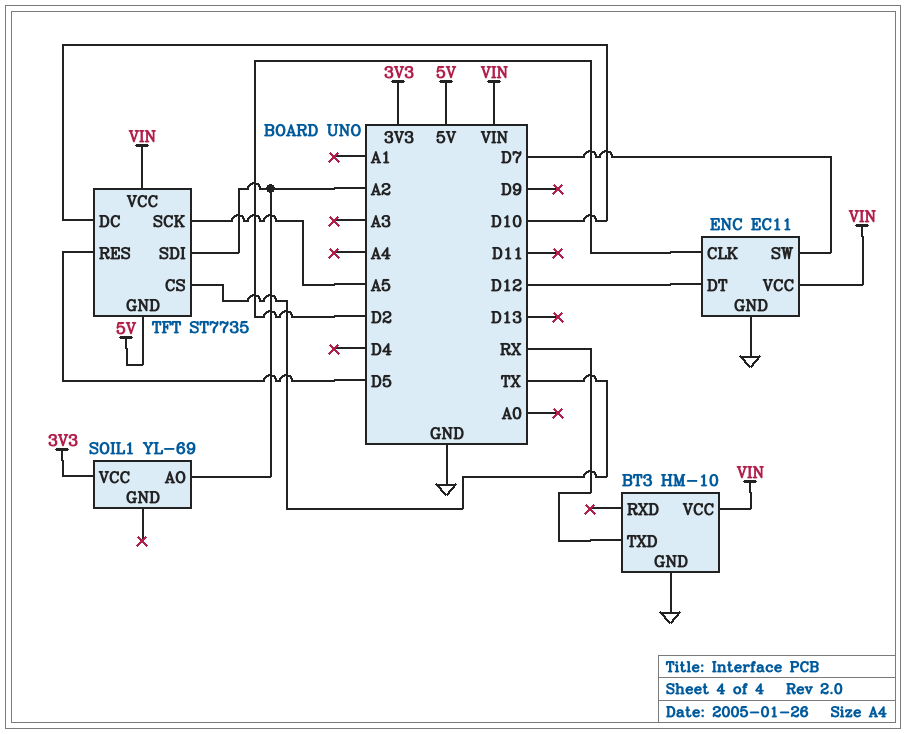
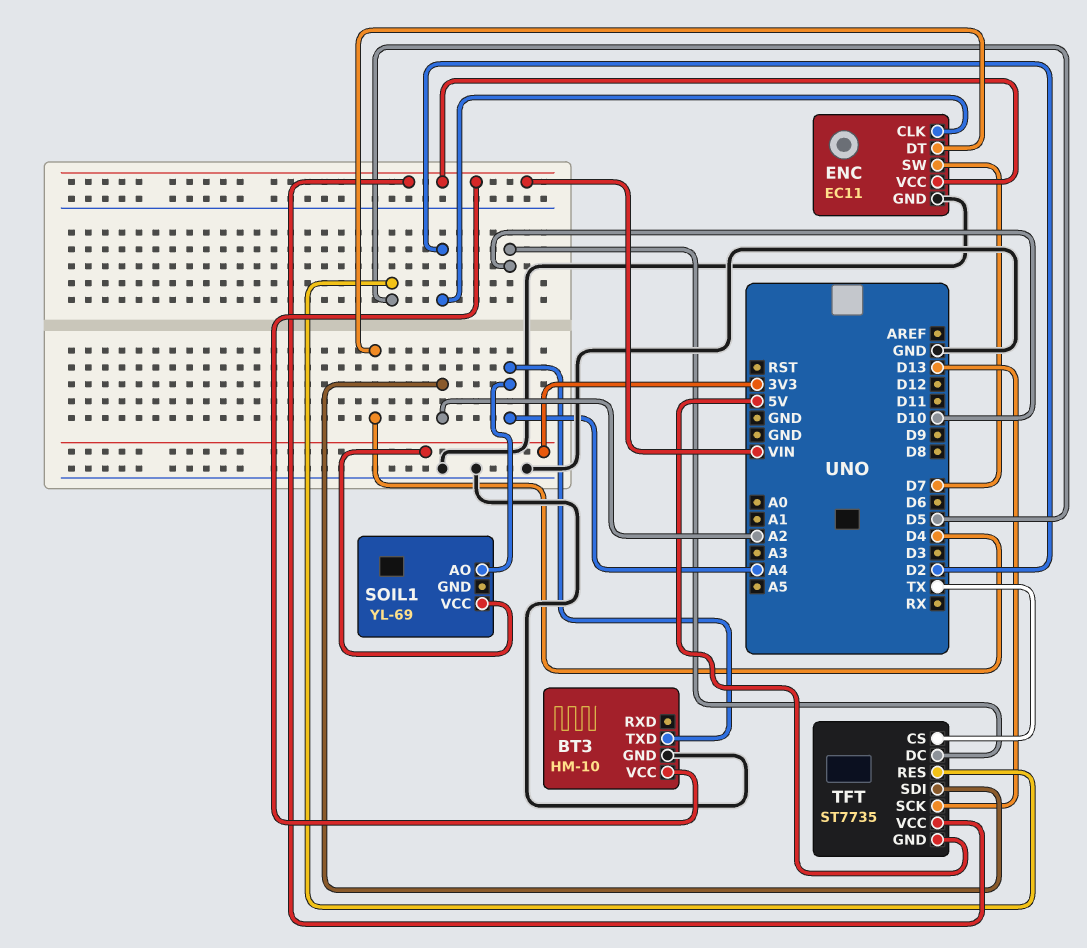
BT3 pin TXD: RX -> A4
ENC pin DT: D12 -> D4
SOIL1 pin AO: A2 -> A4
TFT pin SCK: A5 -> D13

